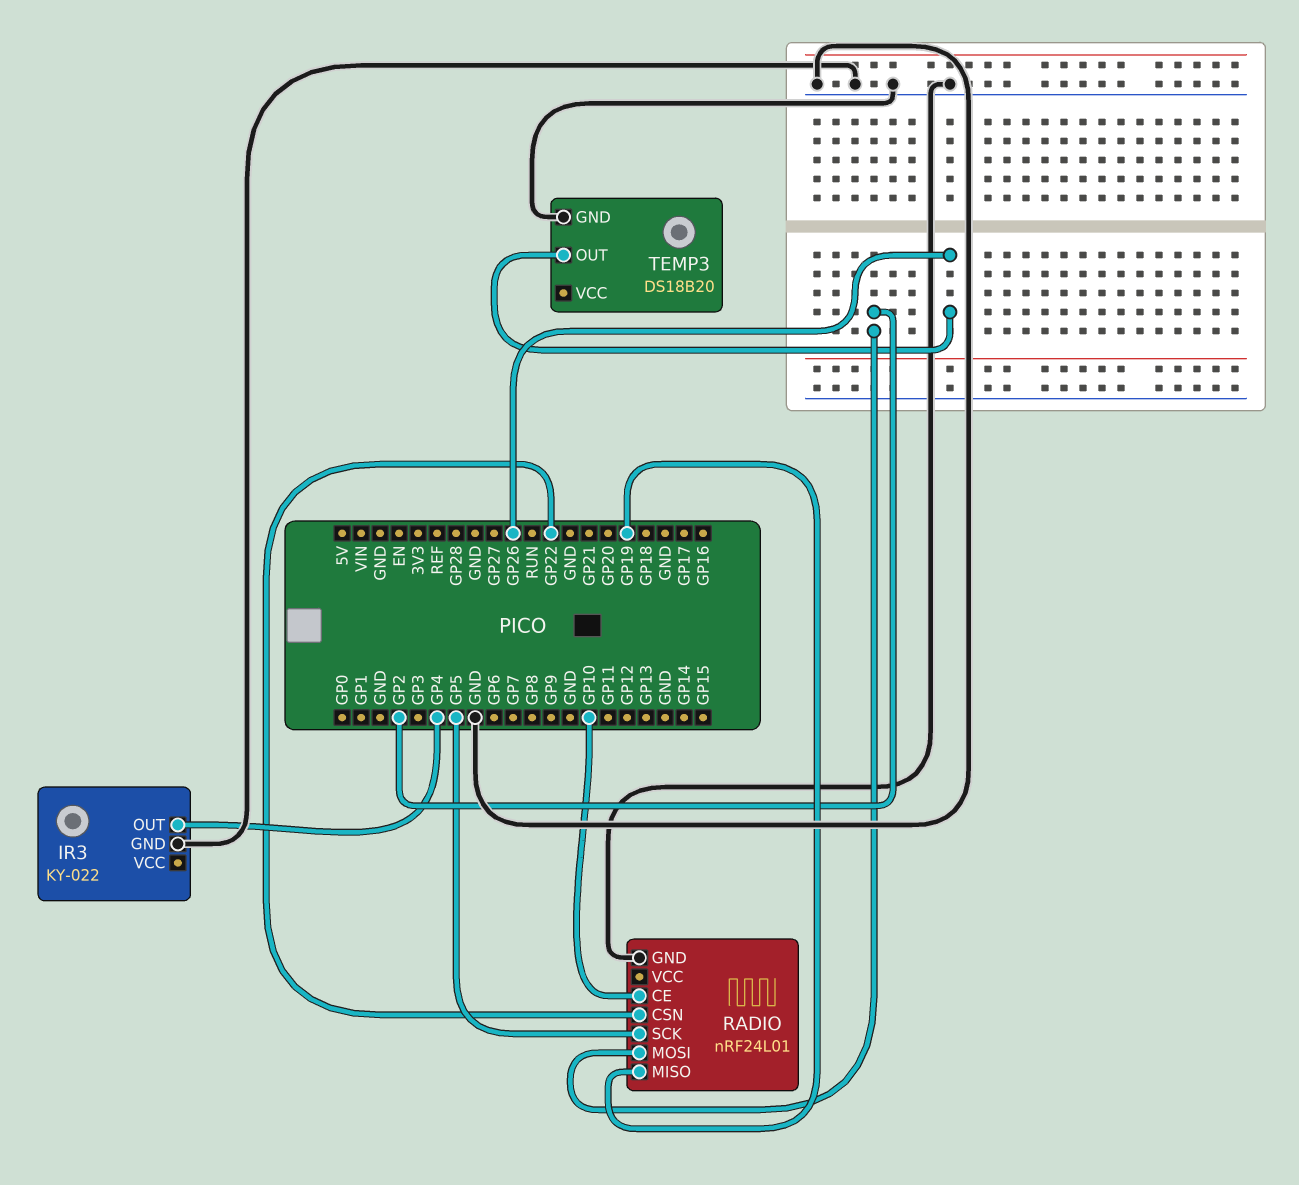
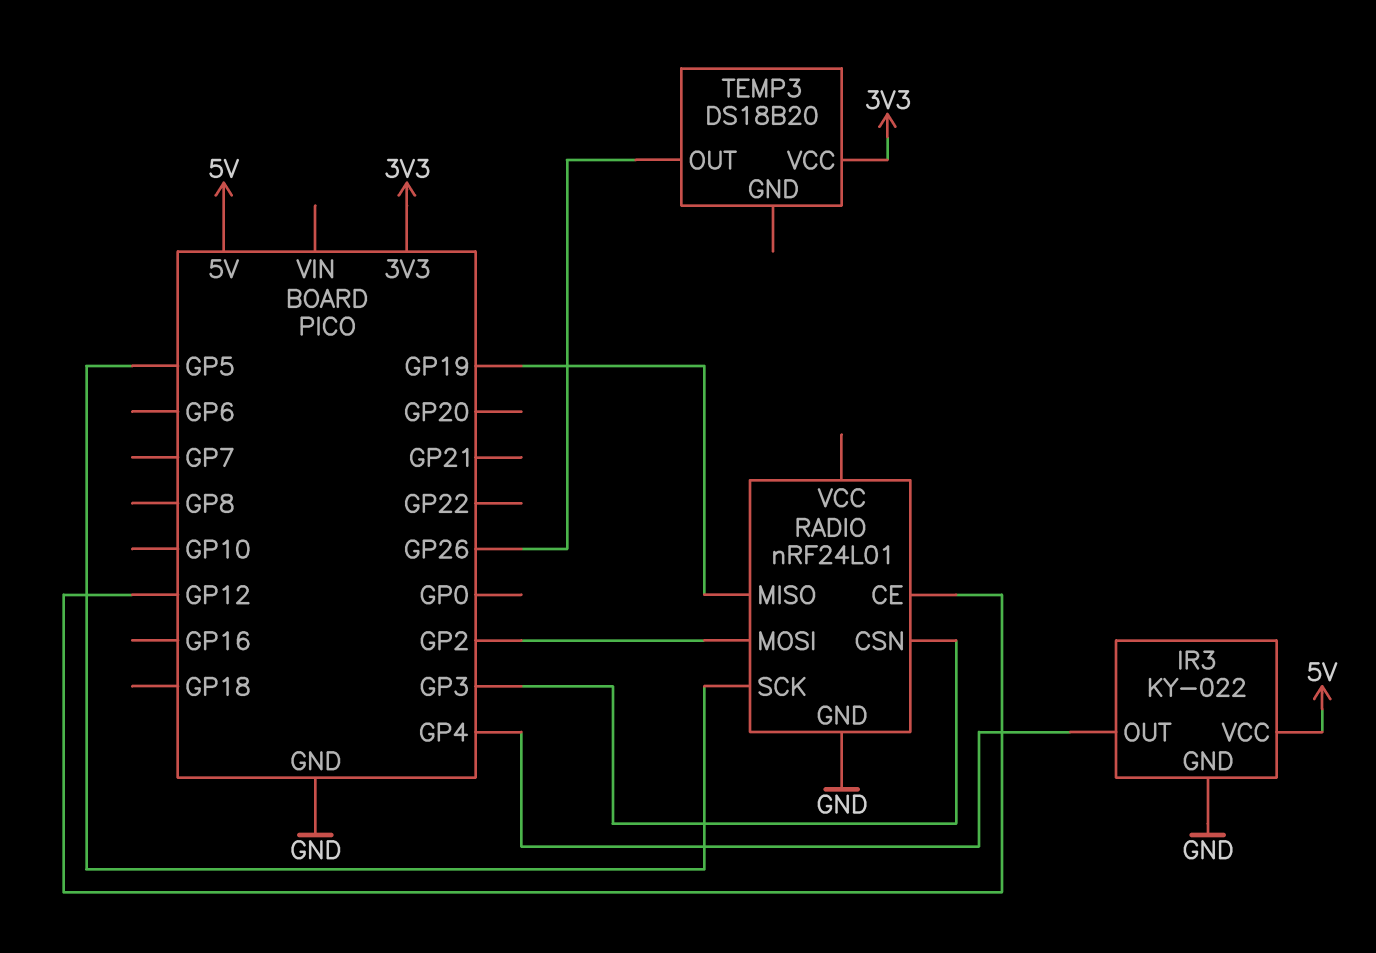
IR3 pin VCC: none -> 5V
RADIO pin CE: GP10 -> GP12
RADIO pin CSN: GP22 -> GP3
TEMP3 pin GND: GND -> none
TEMP3 pin VCC: none -> 3V3

